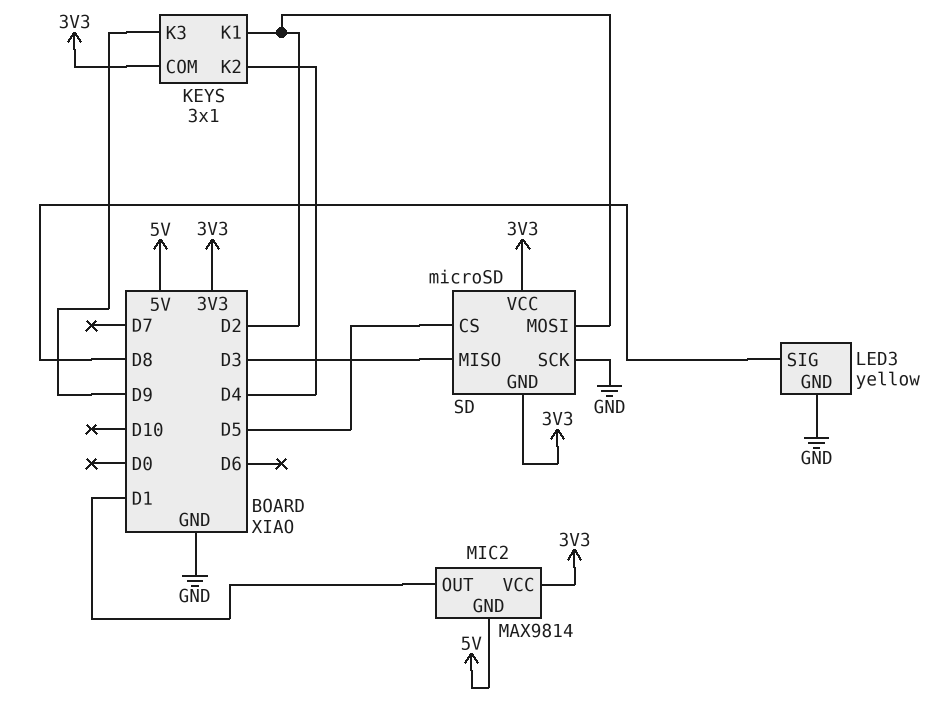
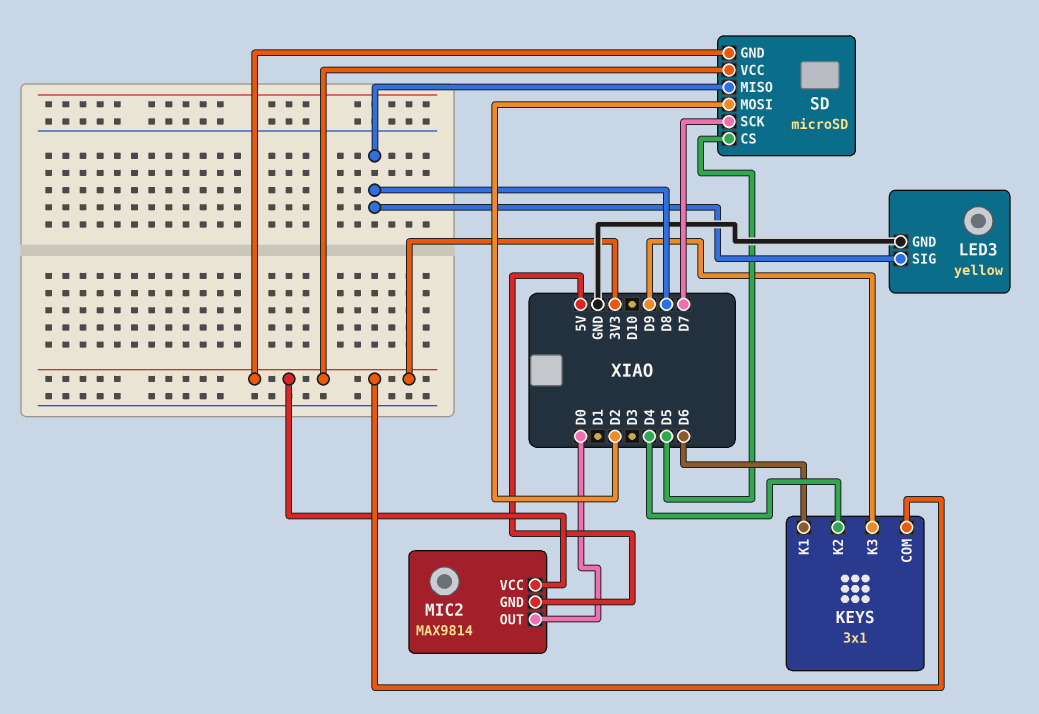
KEYS pin K1: D2 -> D6
MIC2 pin OUT: D1 -> D0
SD pin MISO: D3 -> D8
SD pin SCK: GND -> D7

